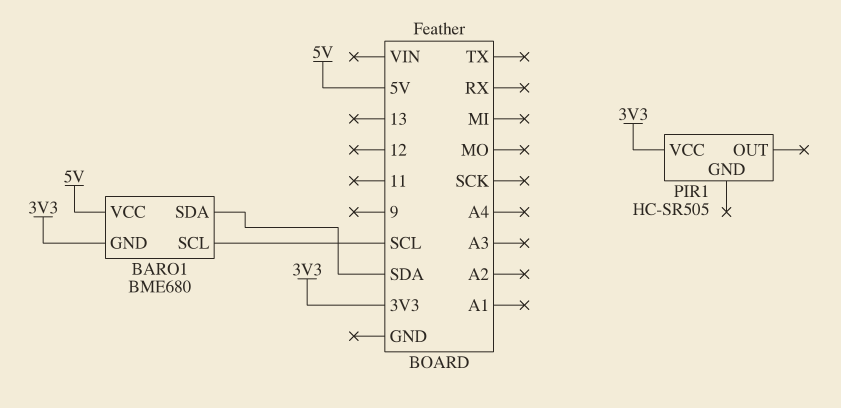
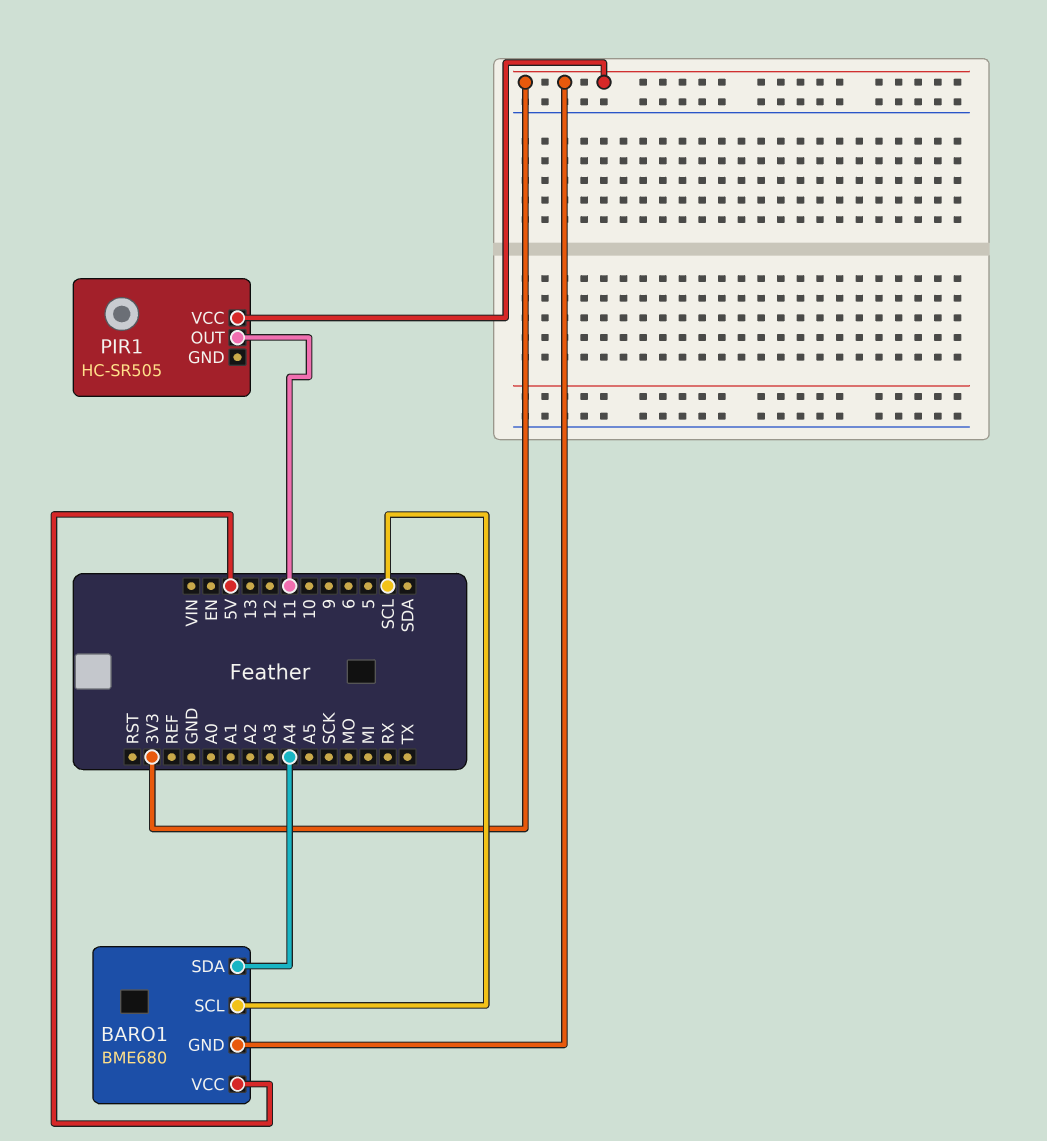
BARO1 pin SDA: SDA -> A4
PIR1 pin OUT: none -> 11

